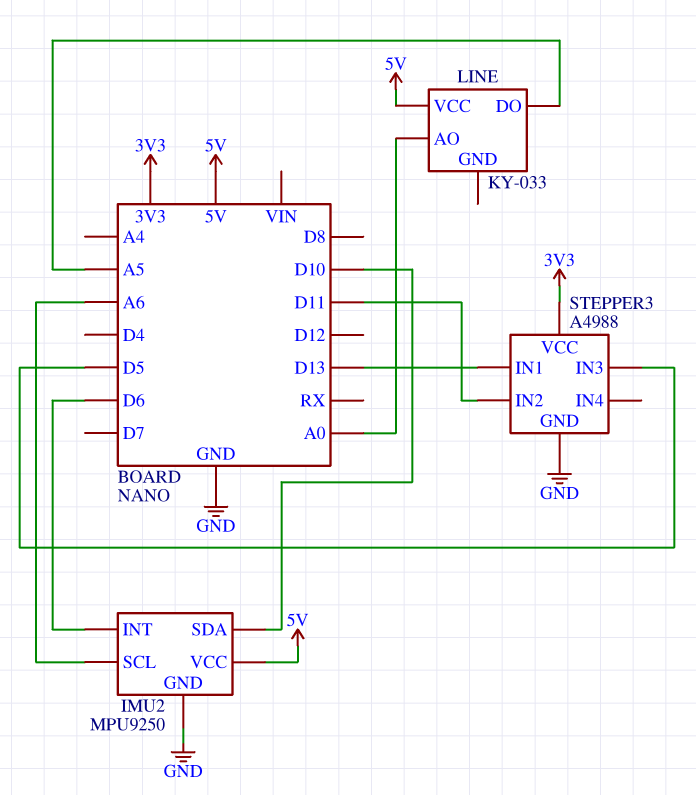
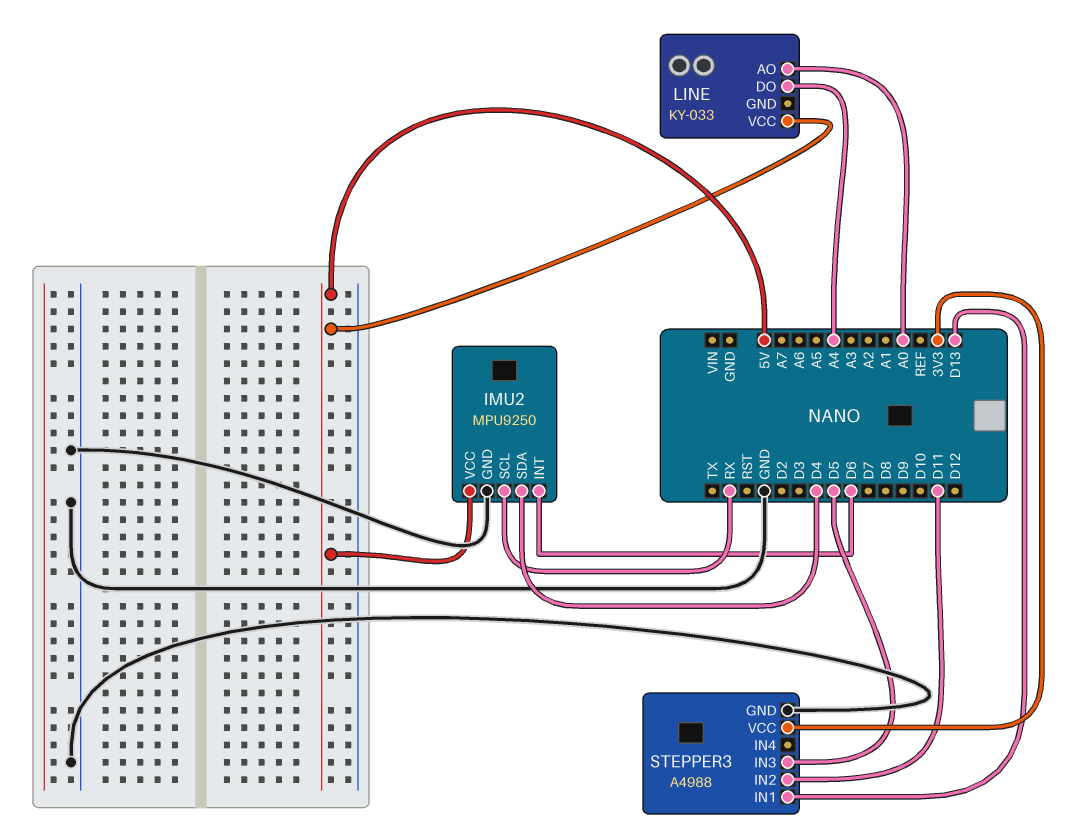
IMU2 pin SCL: A6 -> RX
IMU2 pin SDA: D10 -> D4
LINE pin DO: A5 -> A4

